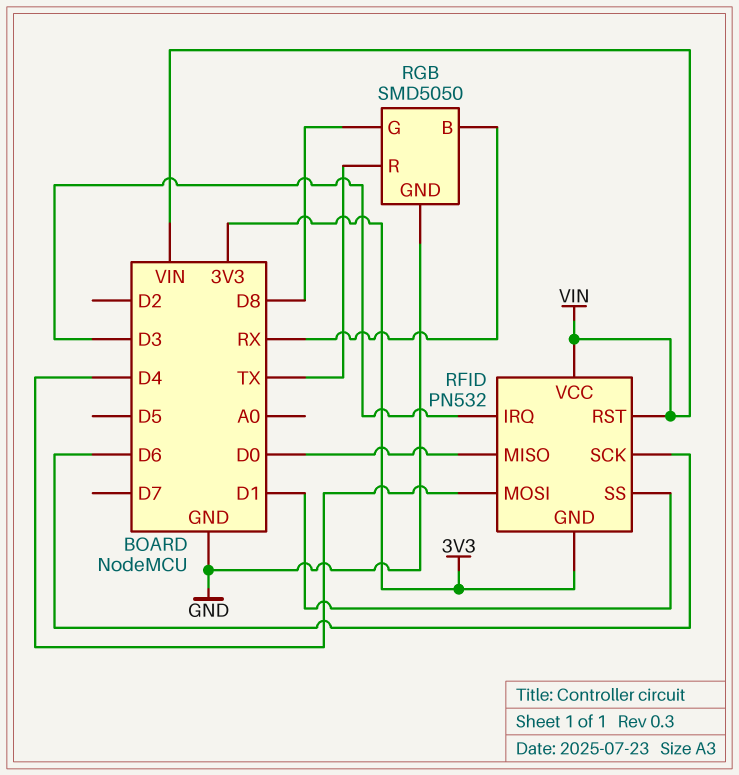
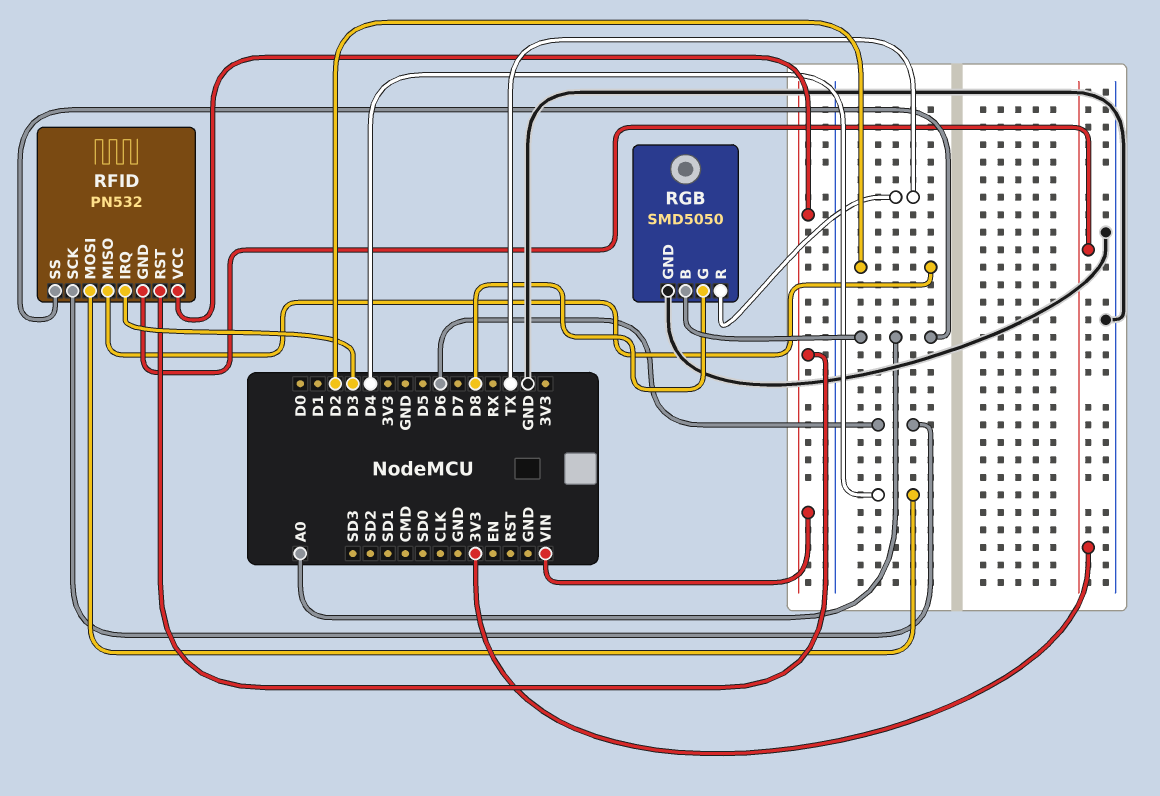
RFID pin MISO: D0 -> D2
RFID pin SS: D1 -> A0
RGB pin B: RX -> A0

